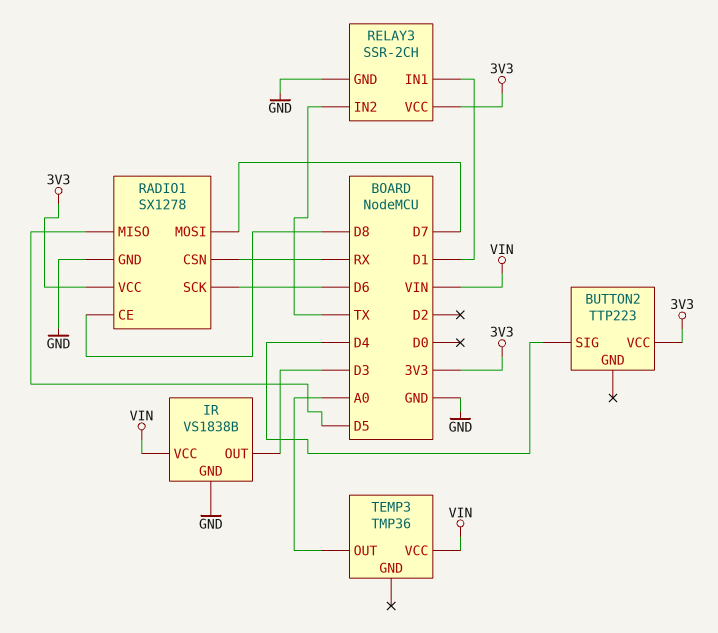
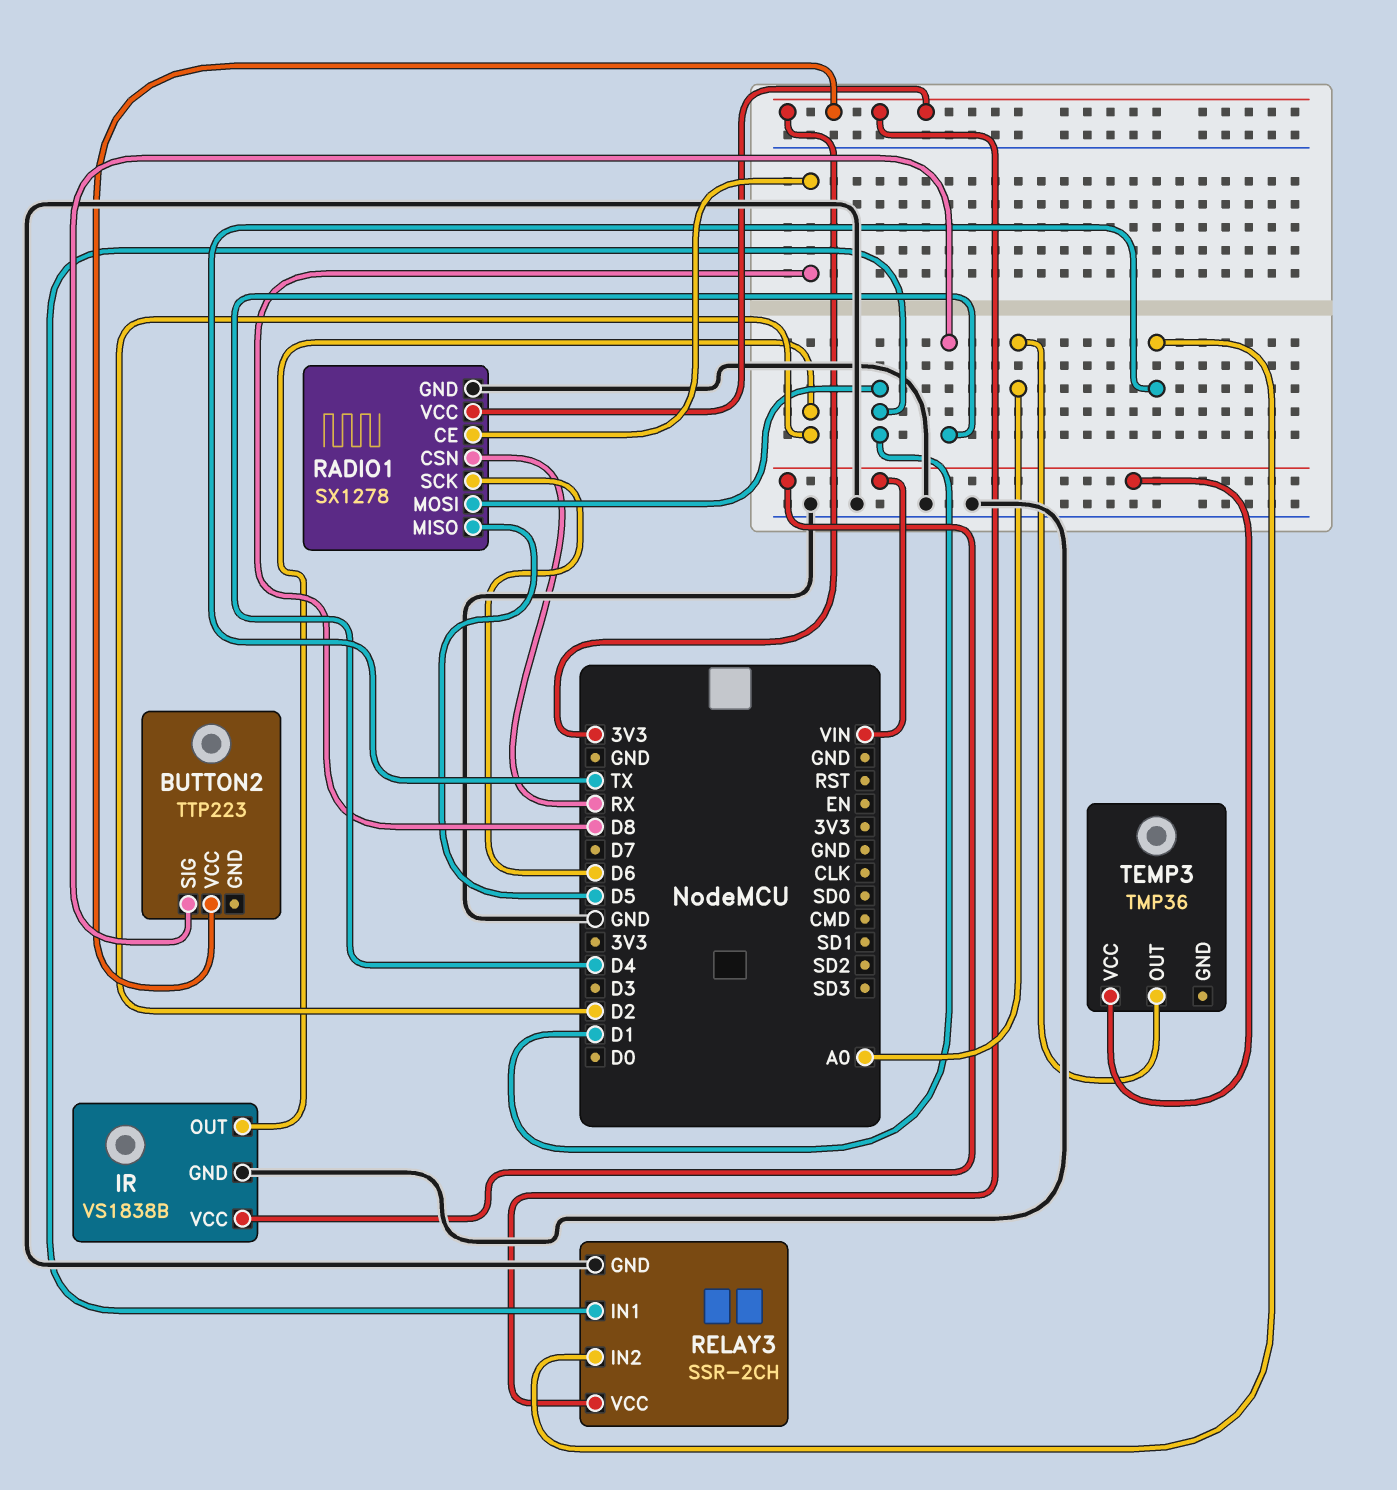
IR pin OUT: D3 -> D2
RADIO1 pin MOSI: D7 -> D1

